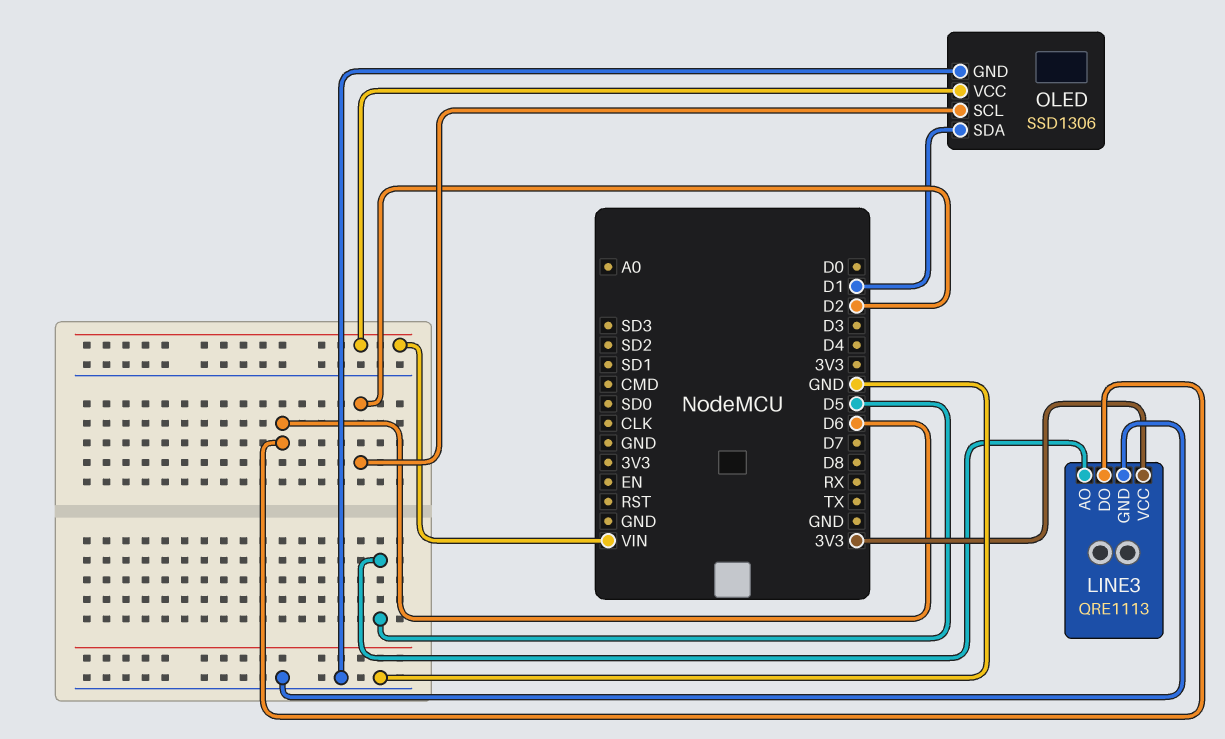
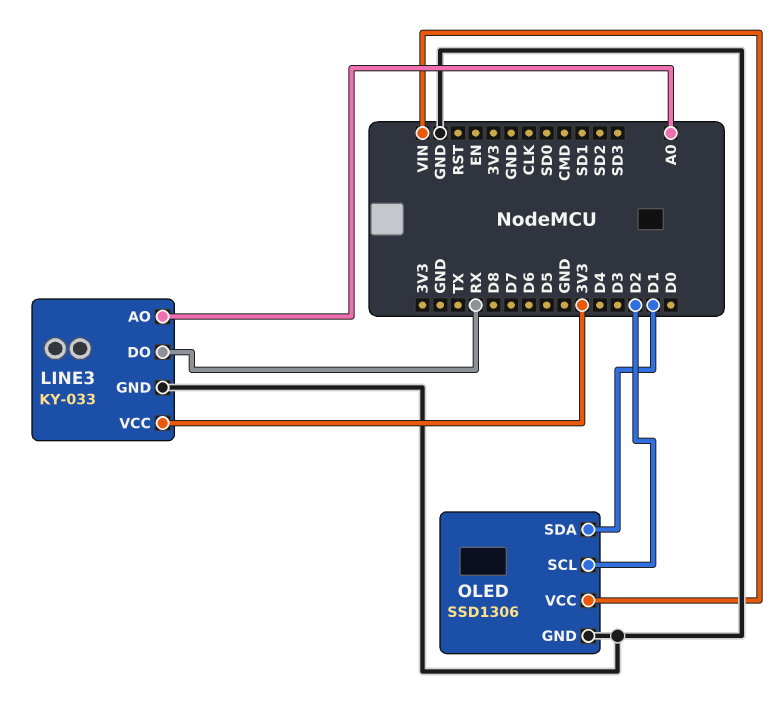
LINE3: QRE1113 -> KY-033
LINE3 pin AO: D5 -> A0
LINE3 pin DO: D6 -> RX

